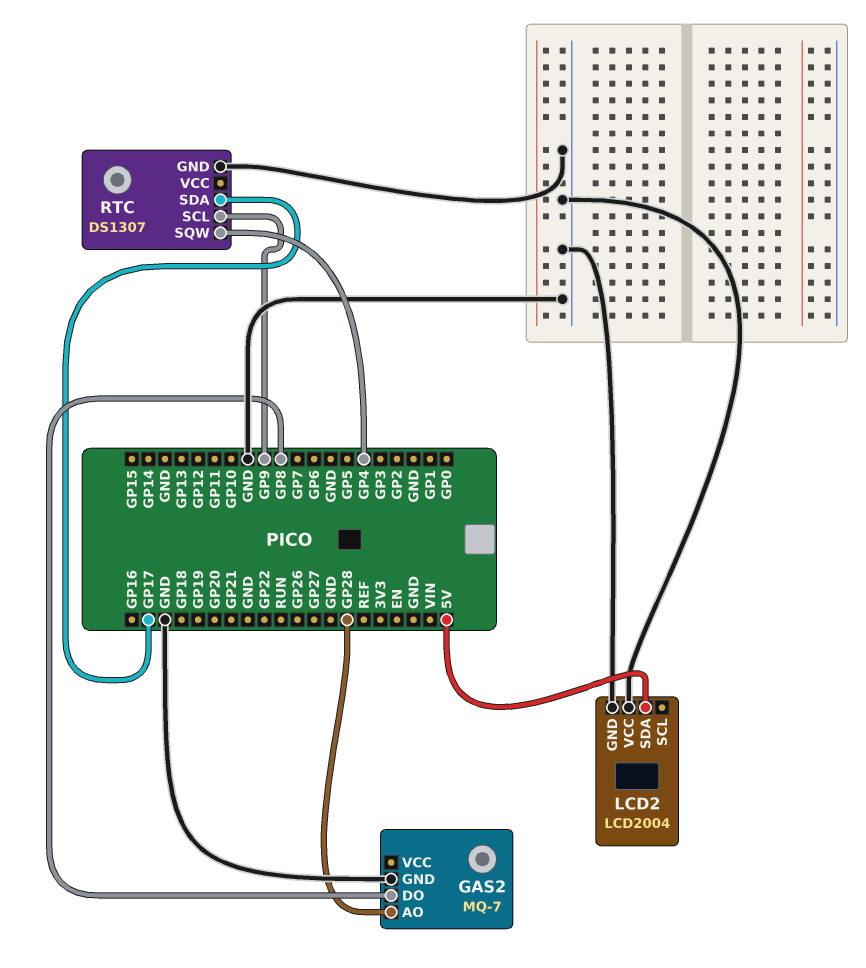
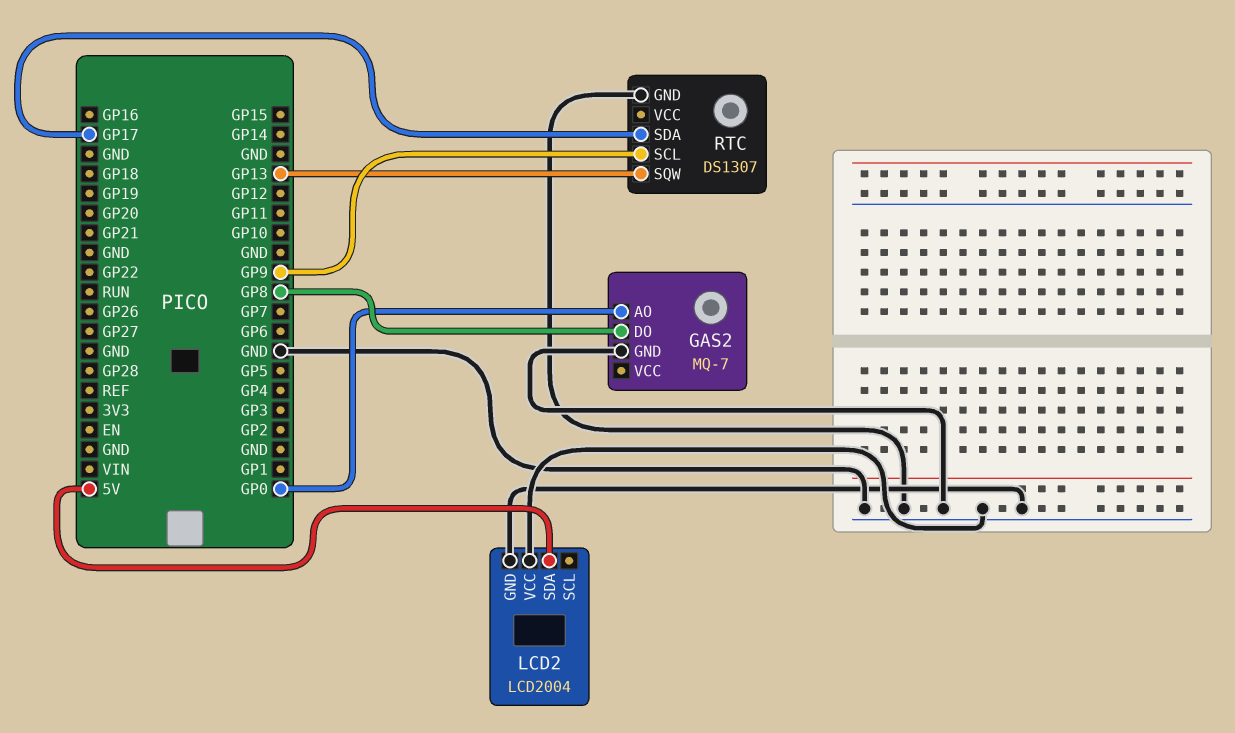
GAS2 pin AO: GP28 -> GP0
RTC pin SQW: GP4 -> GP13

